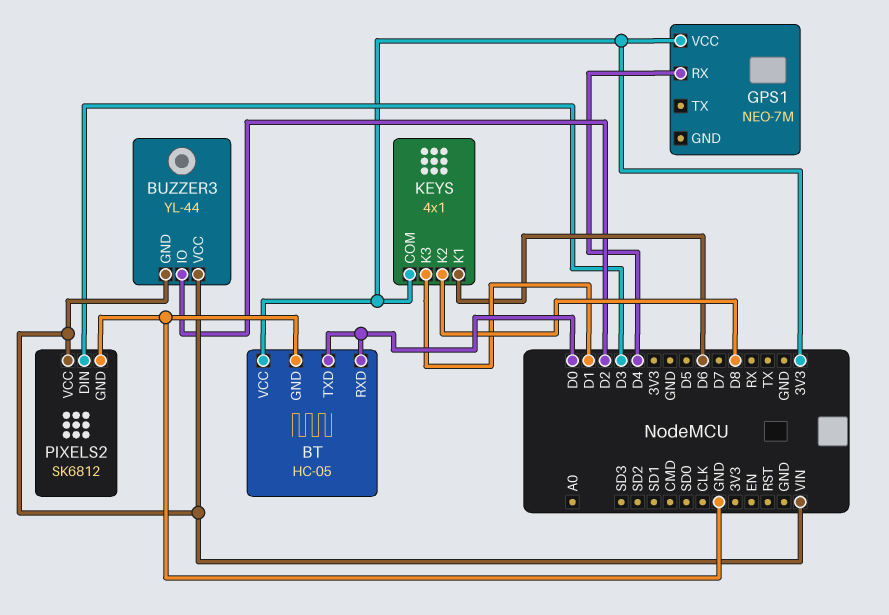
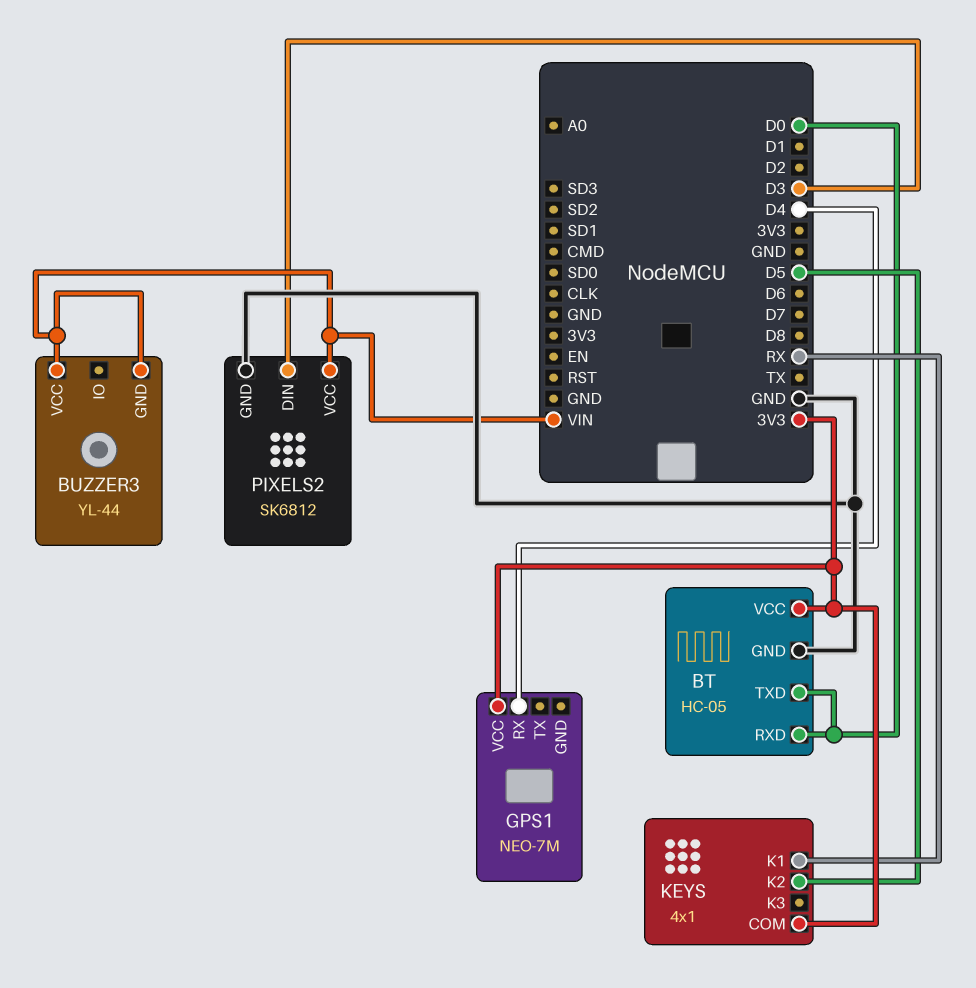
BUZZER3 pin IO: D2 -> none
KEYS pin K1: D6 -> RX
KEYS pin K2: D8 -> D5
KEYS pin K3: D1 -> none

